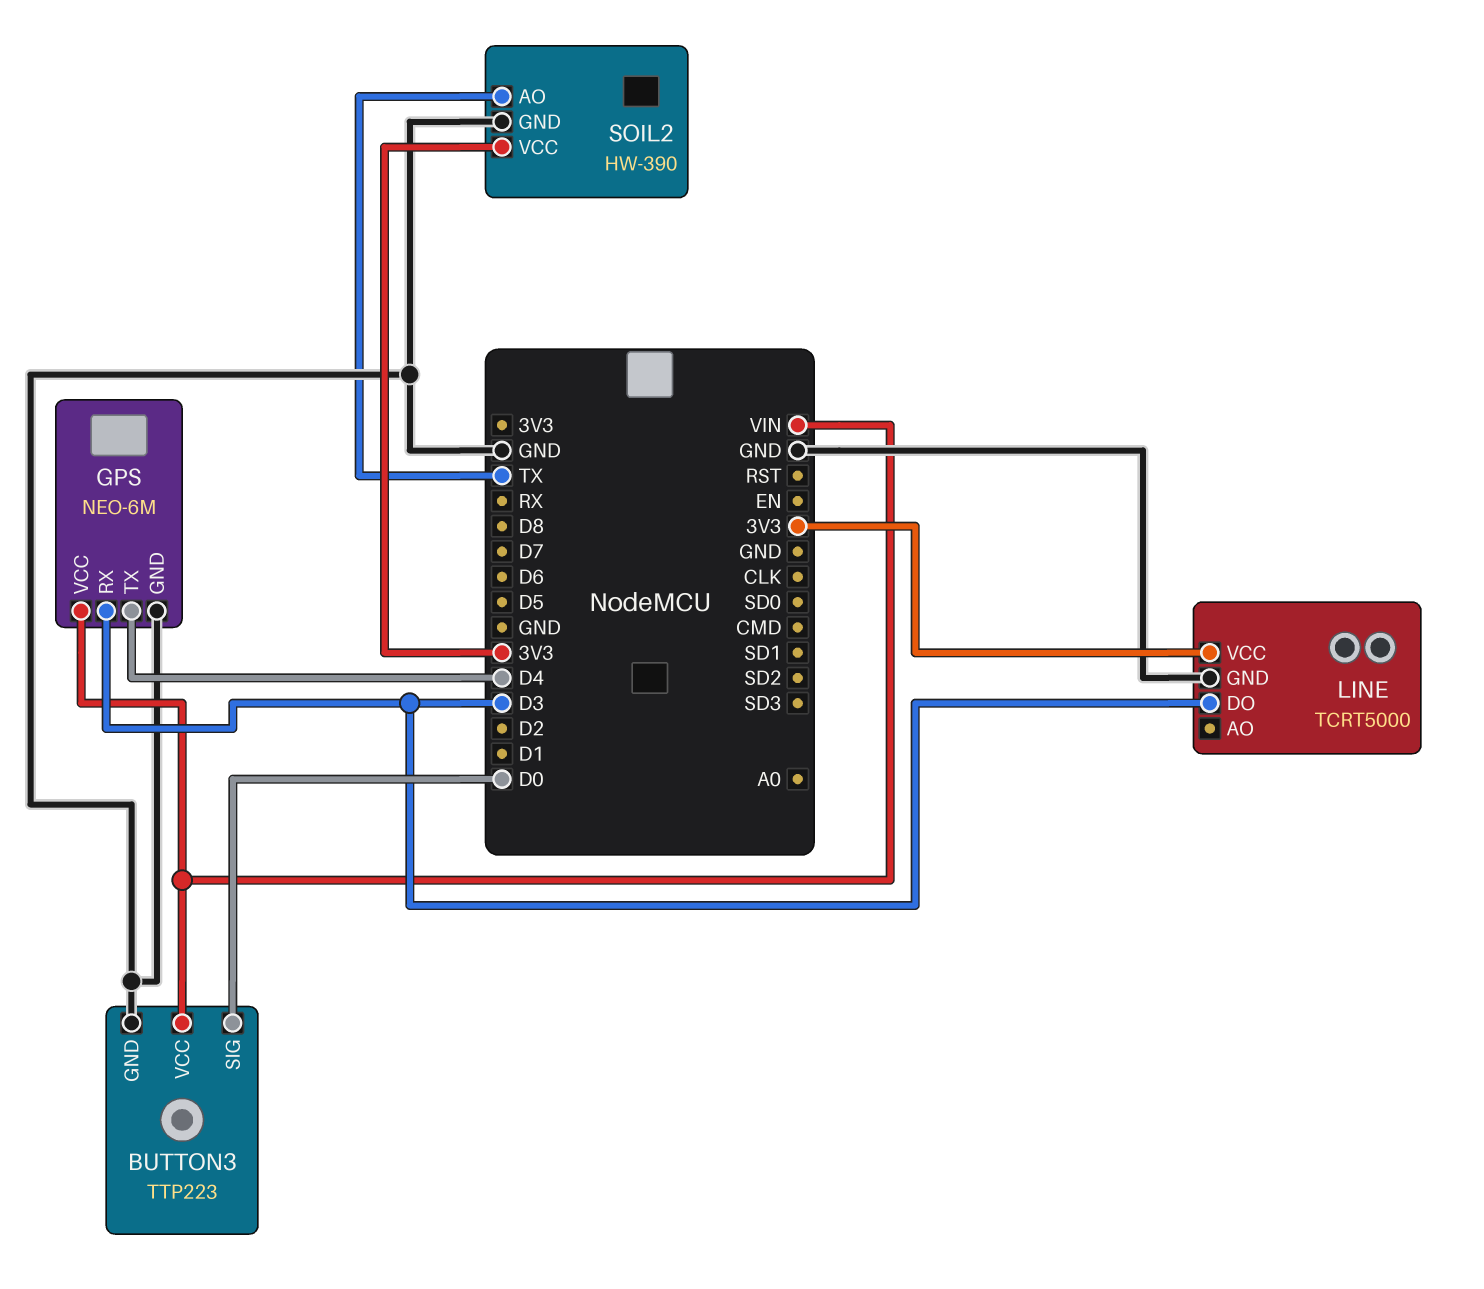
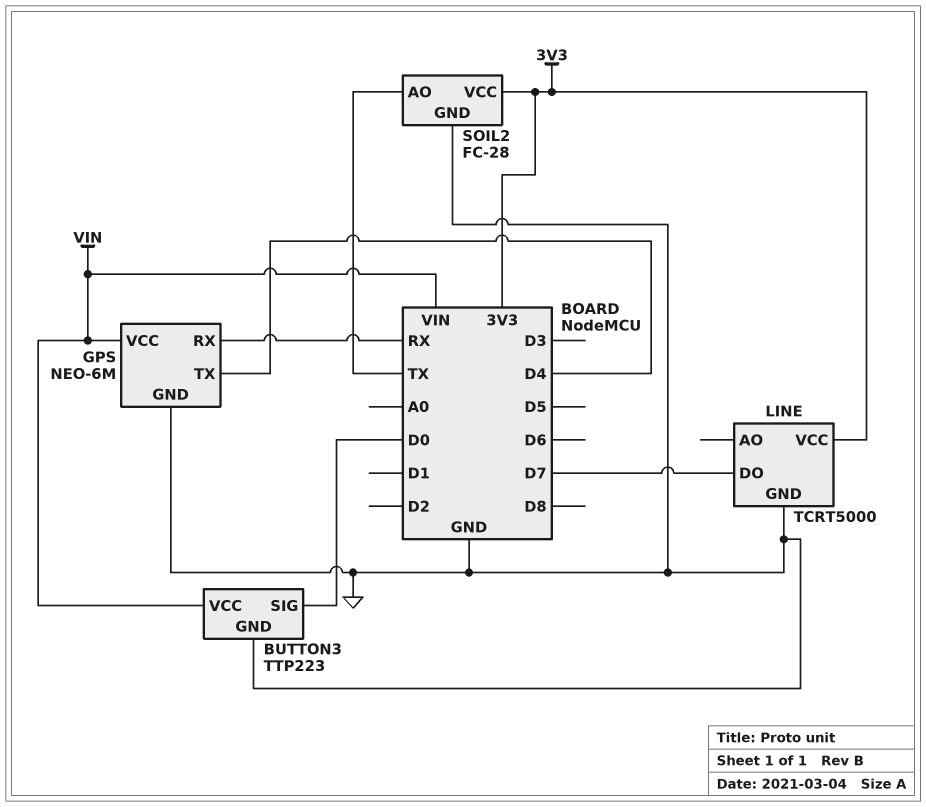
GPS pin RX: D3 -> RX
LINE pin DO: D3 -> D7
SOIL2: HW-390 -> FC-28

